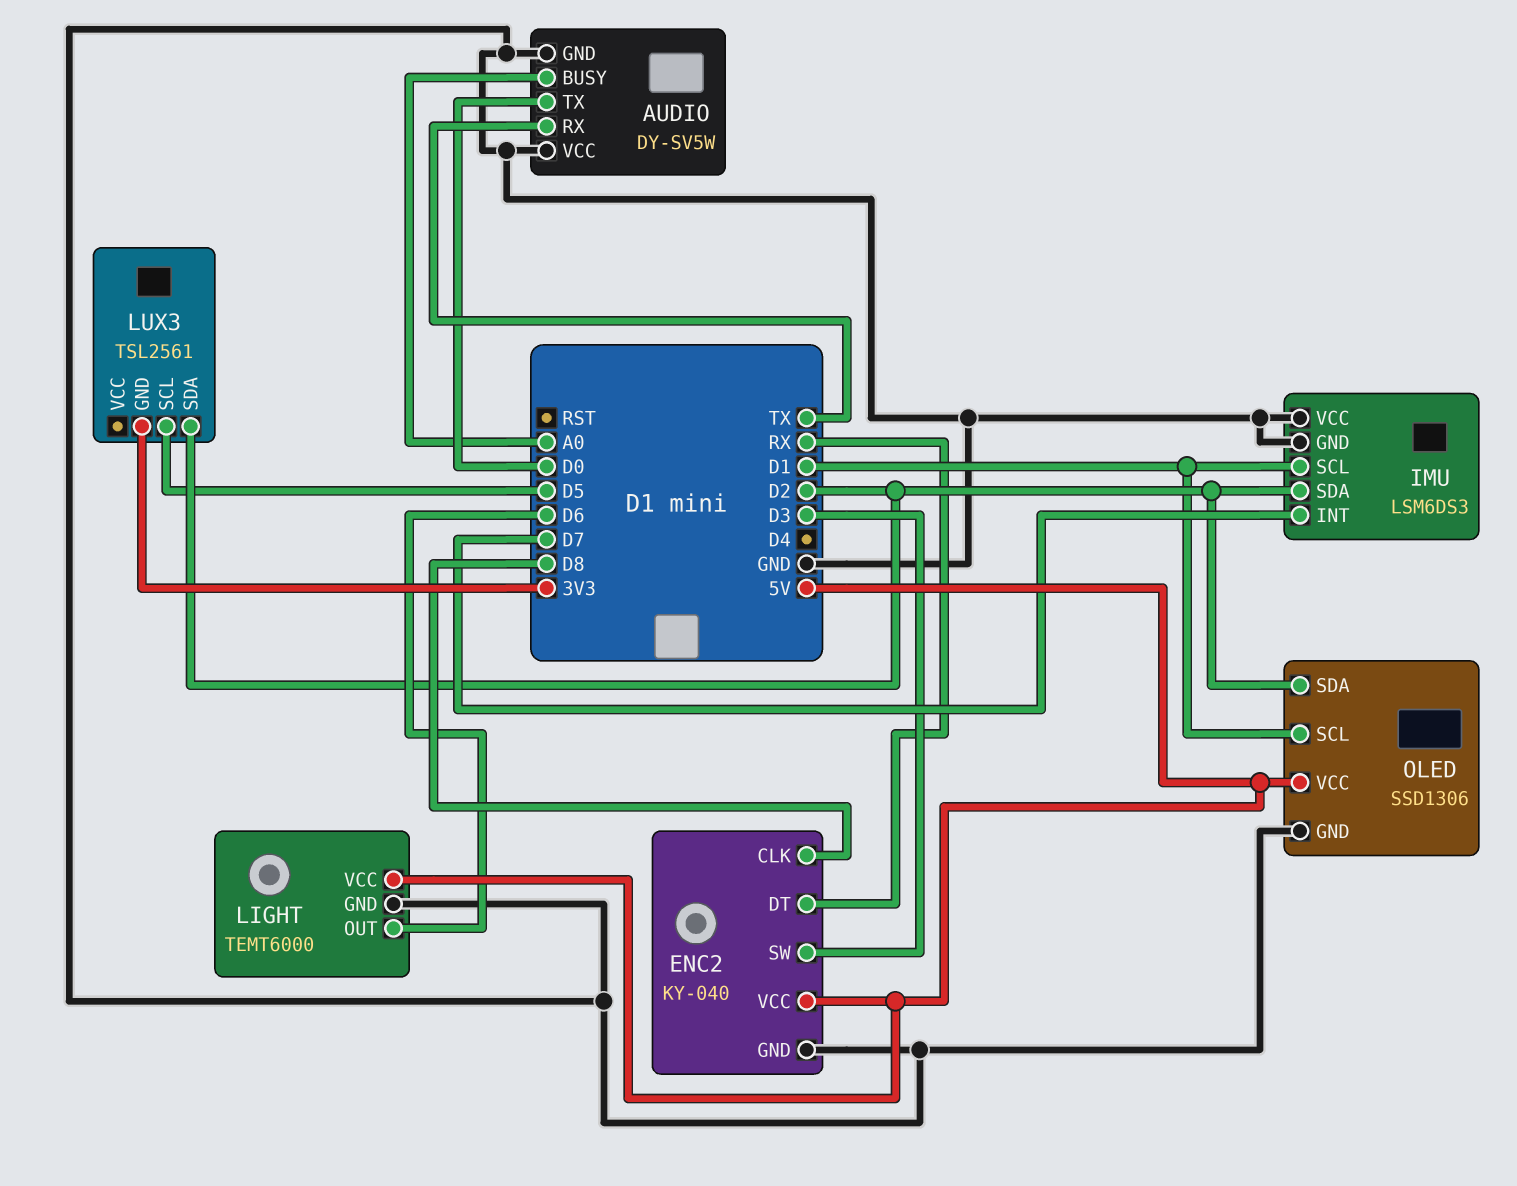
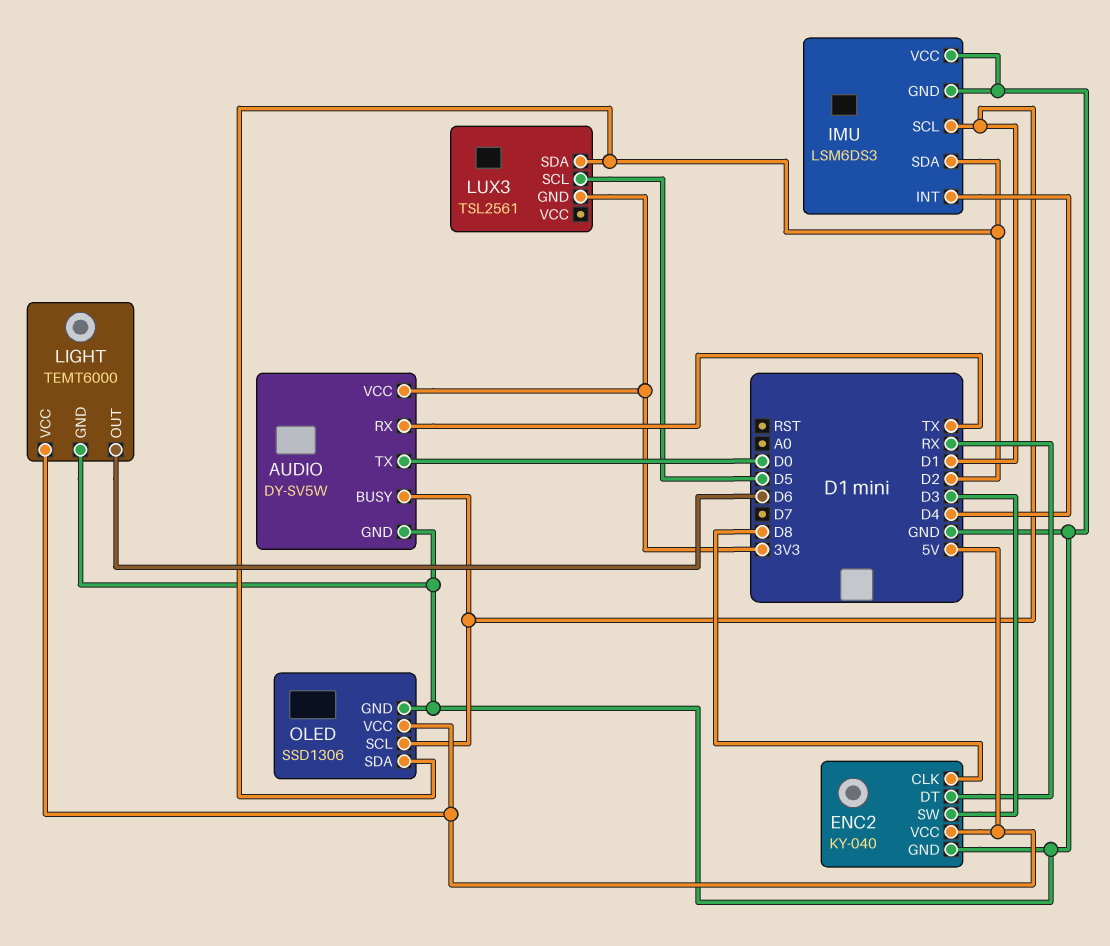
AUDIO pin BUSY: A0 -> D1
AUDIO pin VCC: GND -> 3V3
IMU pin INT: D7 -> D4

